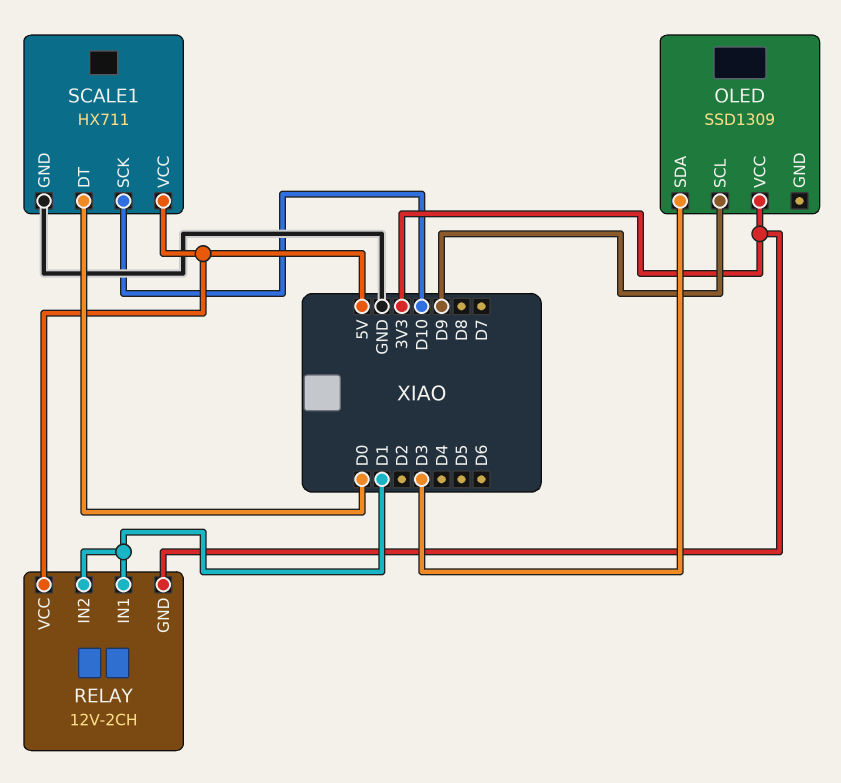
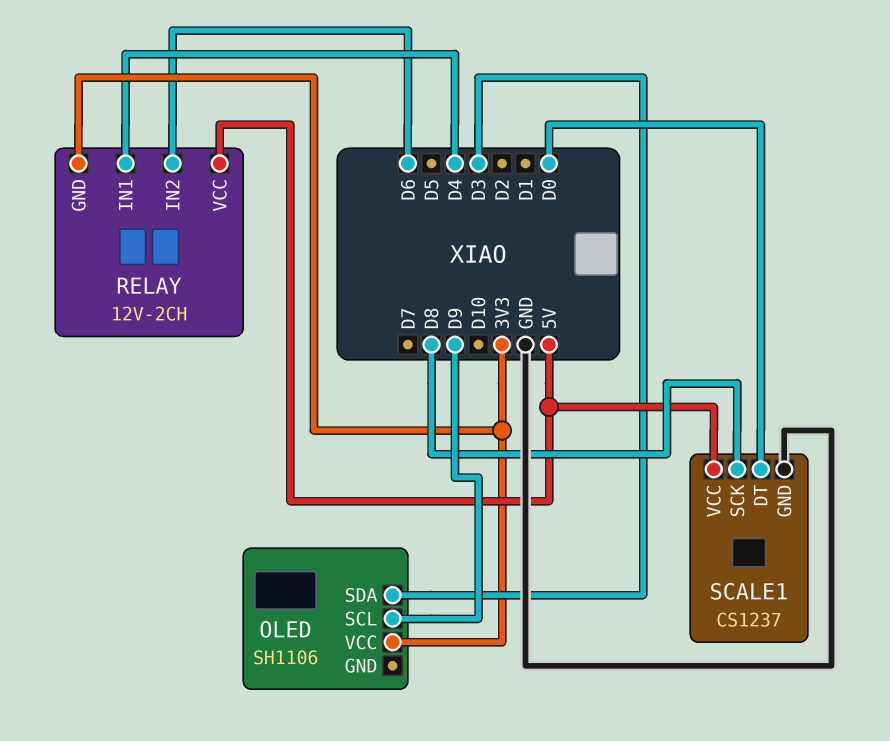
OLED: SSD1309 -> SH1106
RELAY pin IN1: D1 -> D4
RELAY pin IN2: D1 -> D6
SCALE1: HX711 -> CS1237
SCALE1 pin SCK: D10 -> D8

